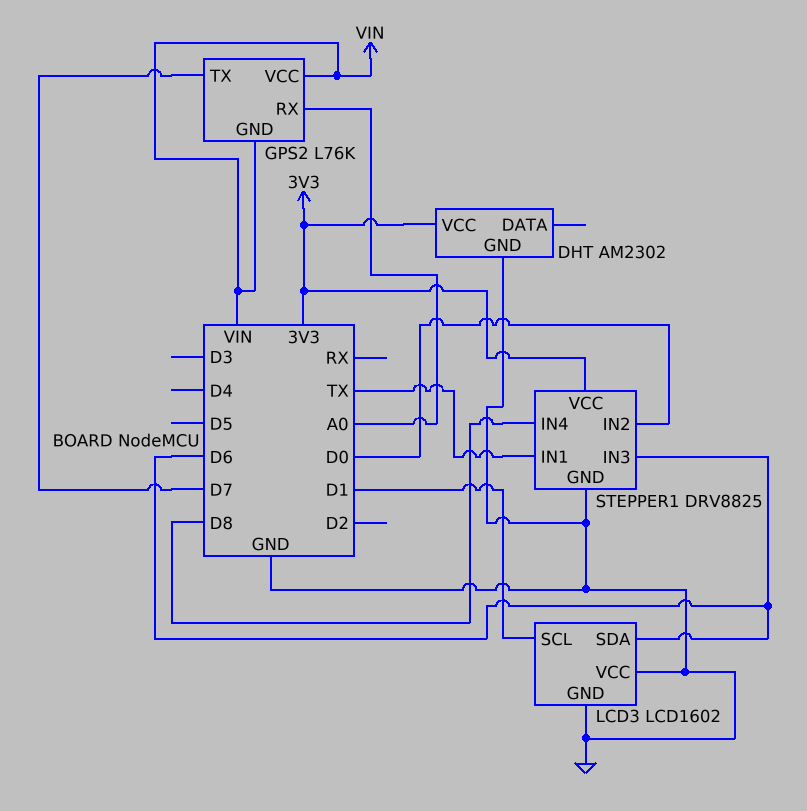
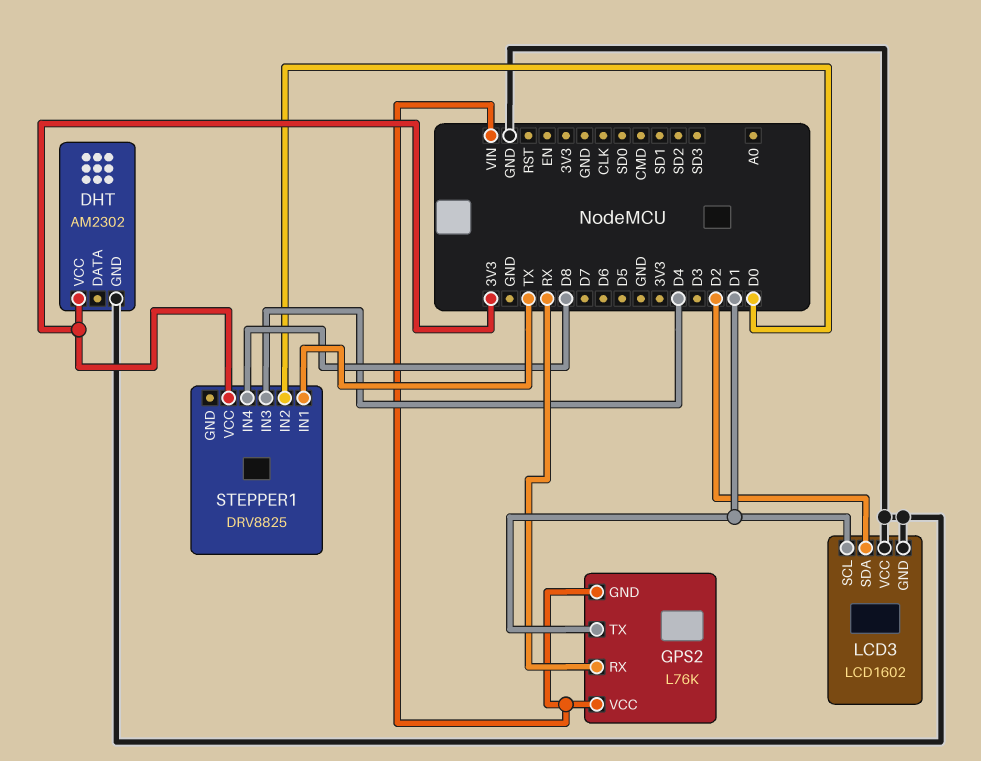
GPS2 pin RX: A0 -> RX
GPS2 pin TX: D7 -> D1
LCD3 pin SDA: D6 -> D2
STEPPER1 pin GND: GND -> none
STEPPER1 pin IN3: D6 -> D4

